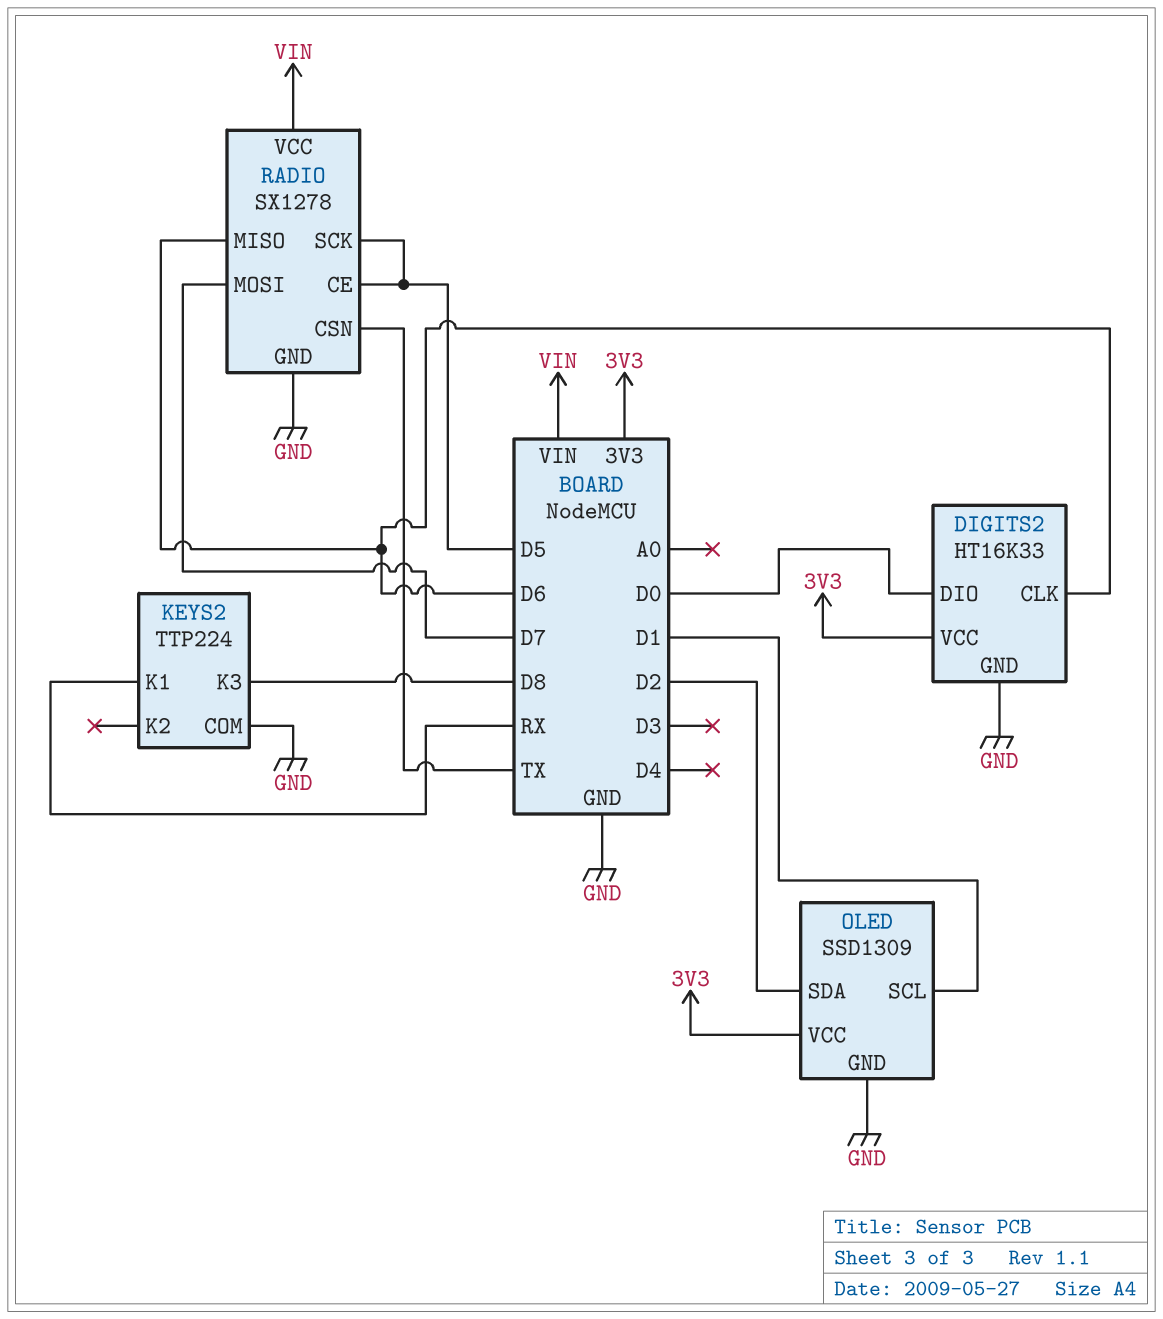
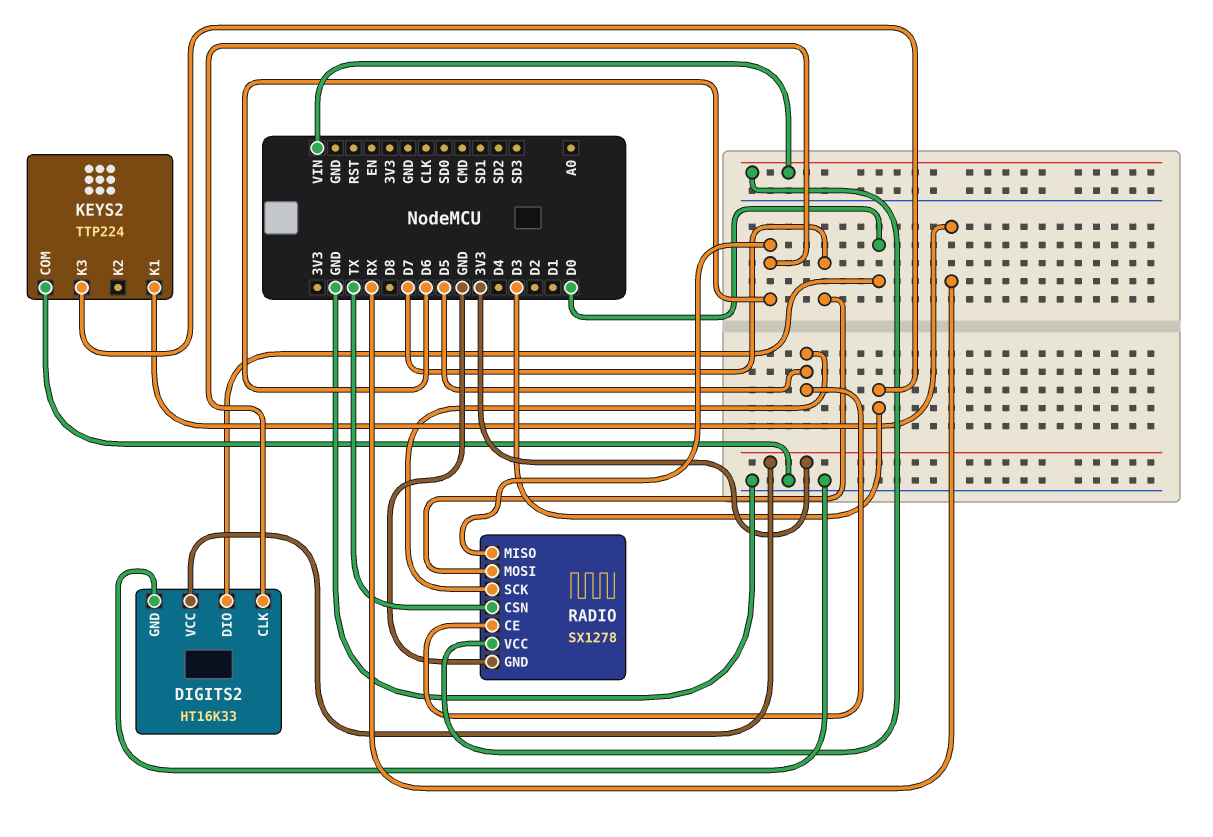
KEYS2 pin K3: D8 -> D3
OLED: SSD1309 -> none
OLED pin GND: GND -> none
OLED pin SCL: D1 -> none
OLED pin SDA: D2 -> none
OLED pin VCC: 3V3 -> none

